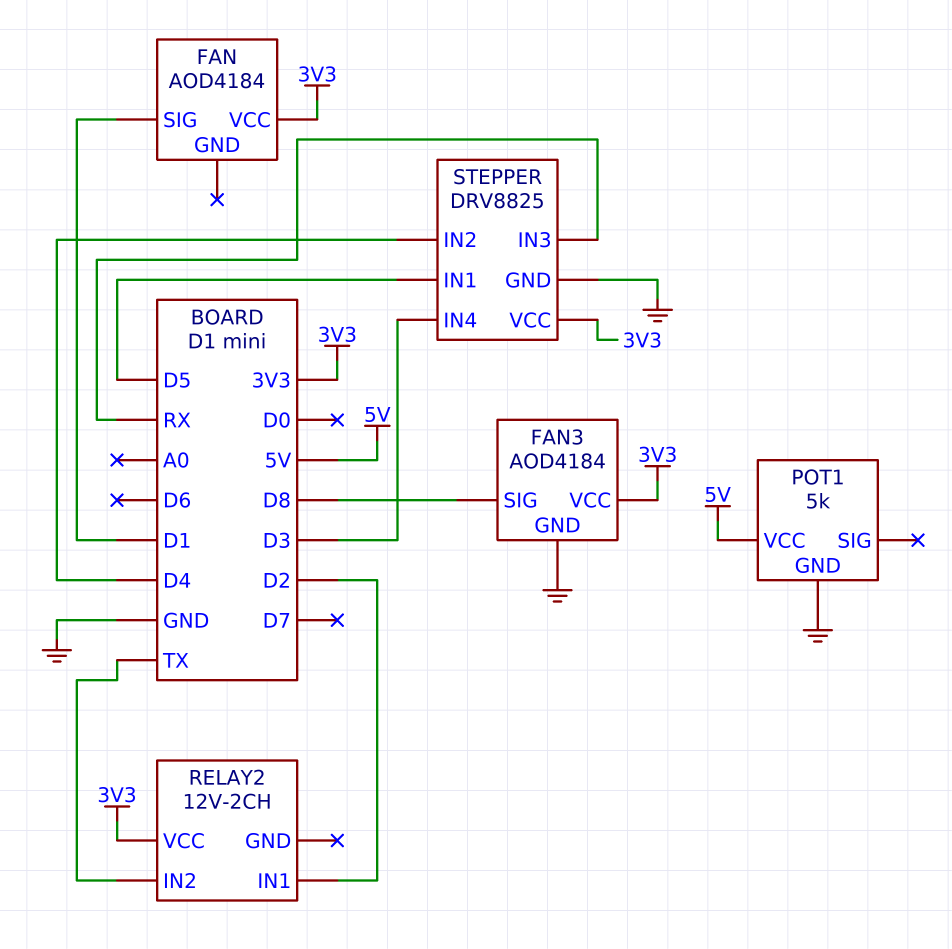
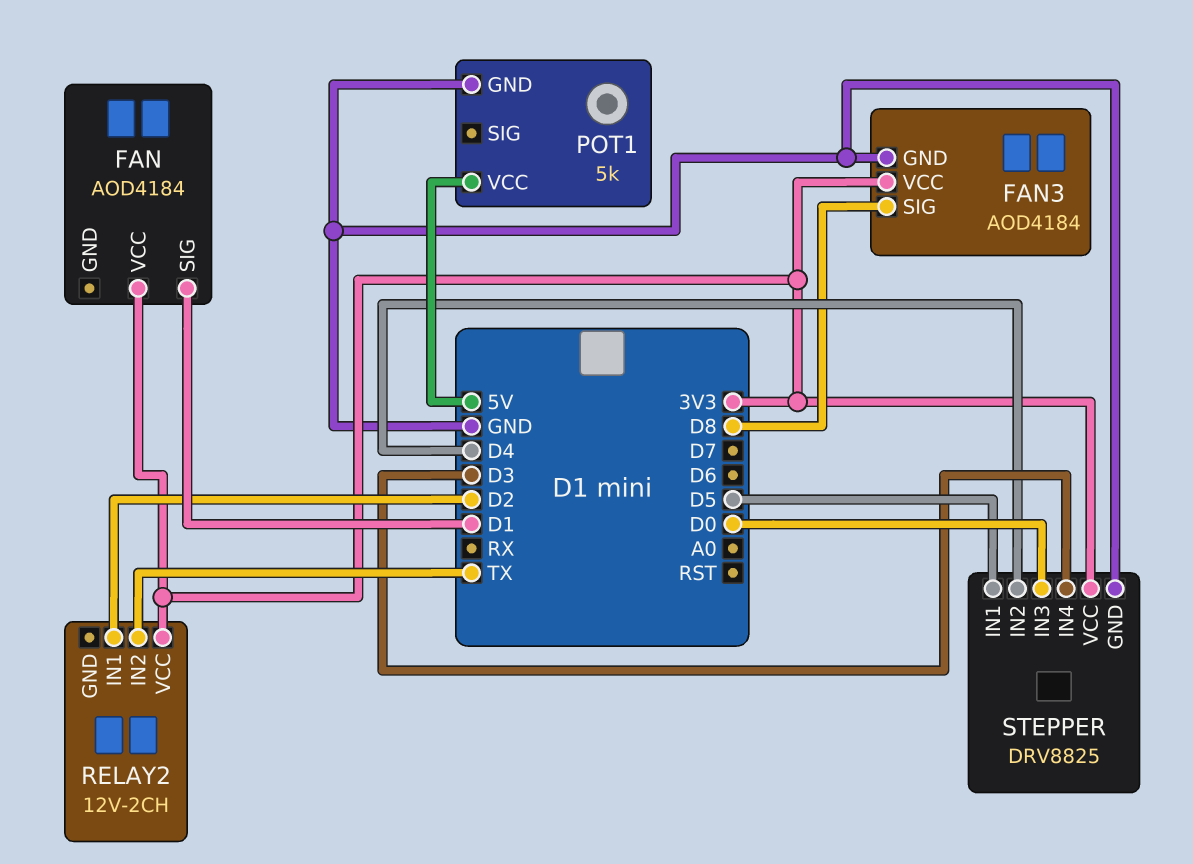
STEPPER pin IN3: RX -> D0

